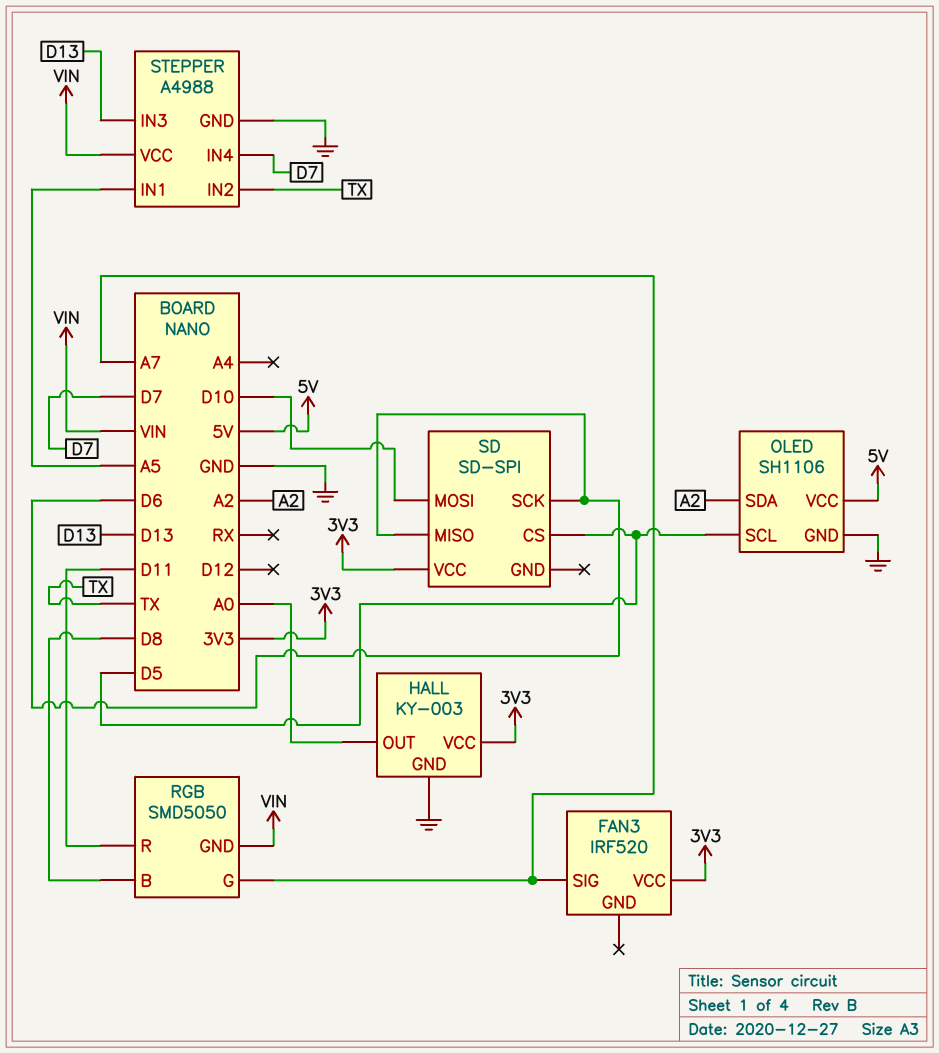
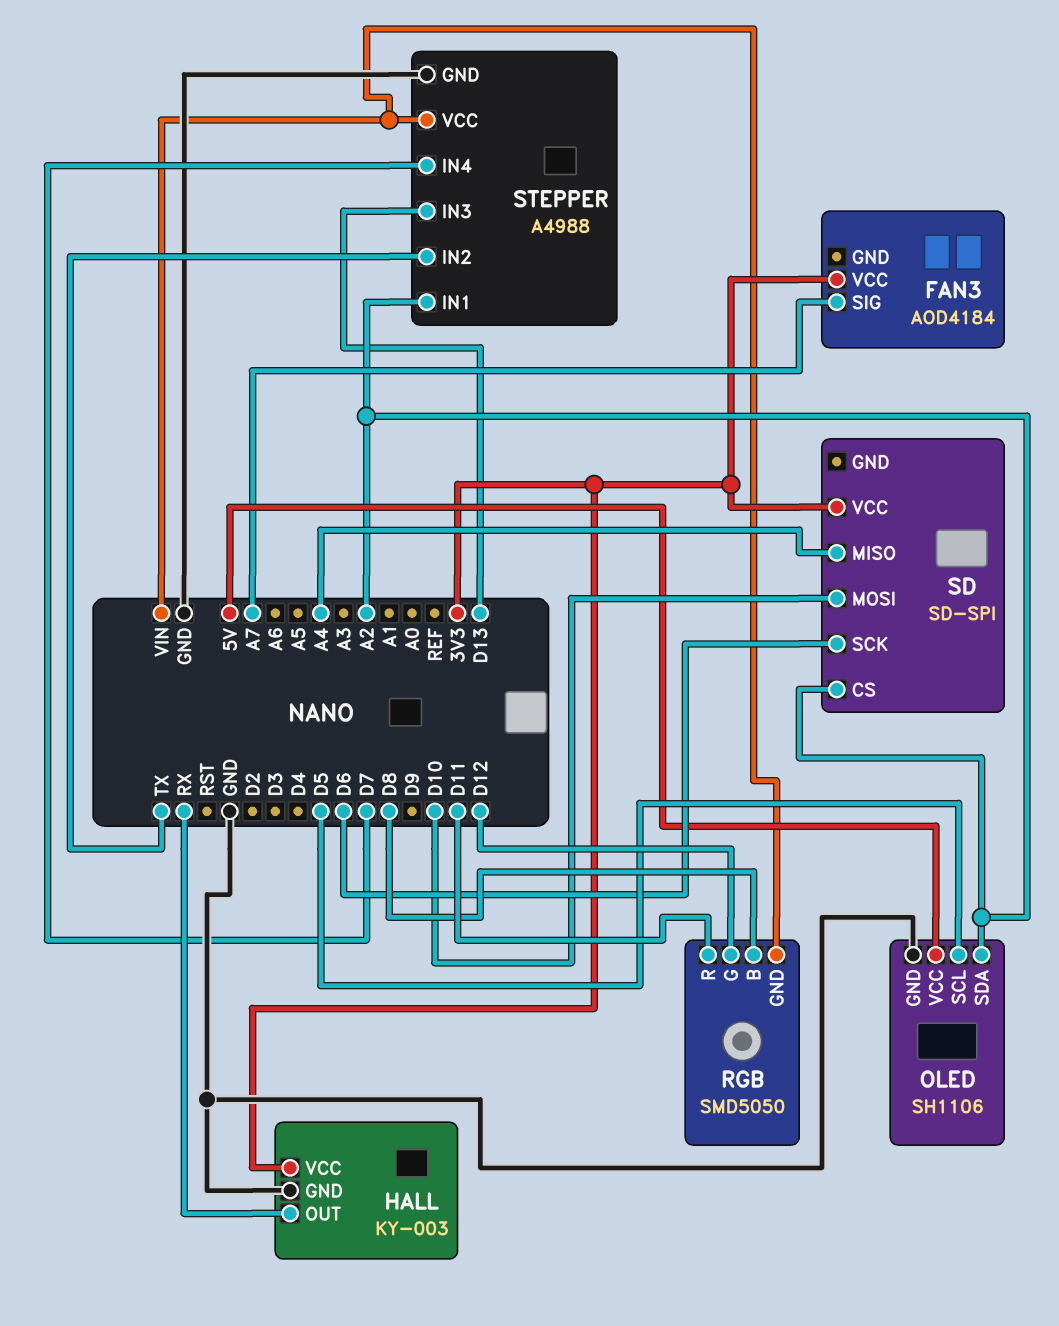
FAN3: IRF520 -> AOD4184
HALL pin OUT: A0 -> RX
RGB pin G: A7 -> D12
SD pin CS: D5 -> A2
SD pin MISO: D6 -> A4
STEPPER pin IN1: A5 -> A2

